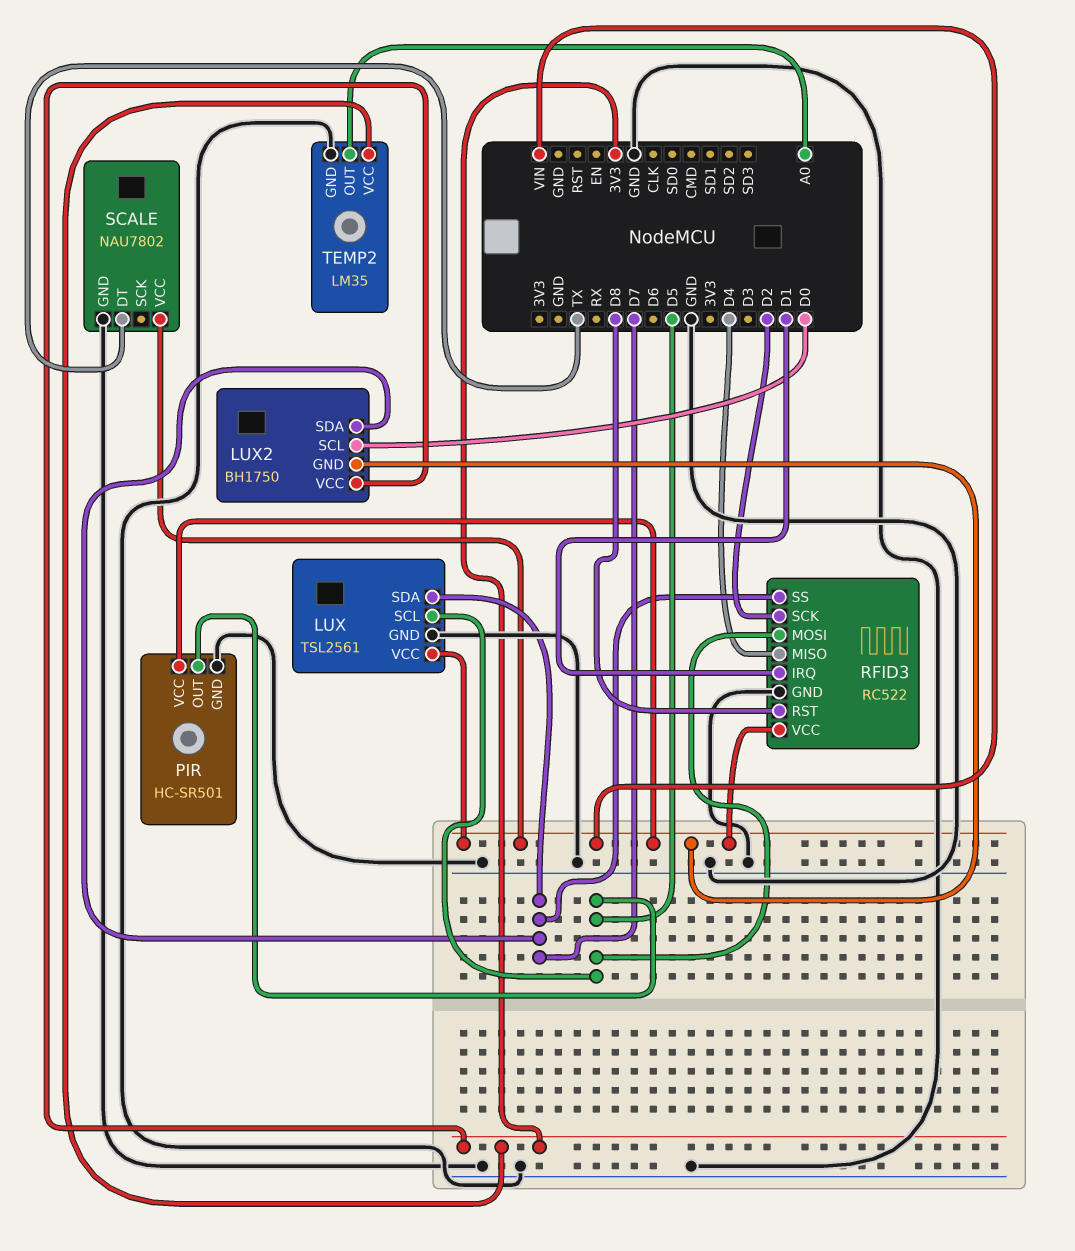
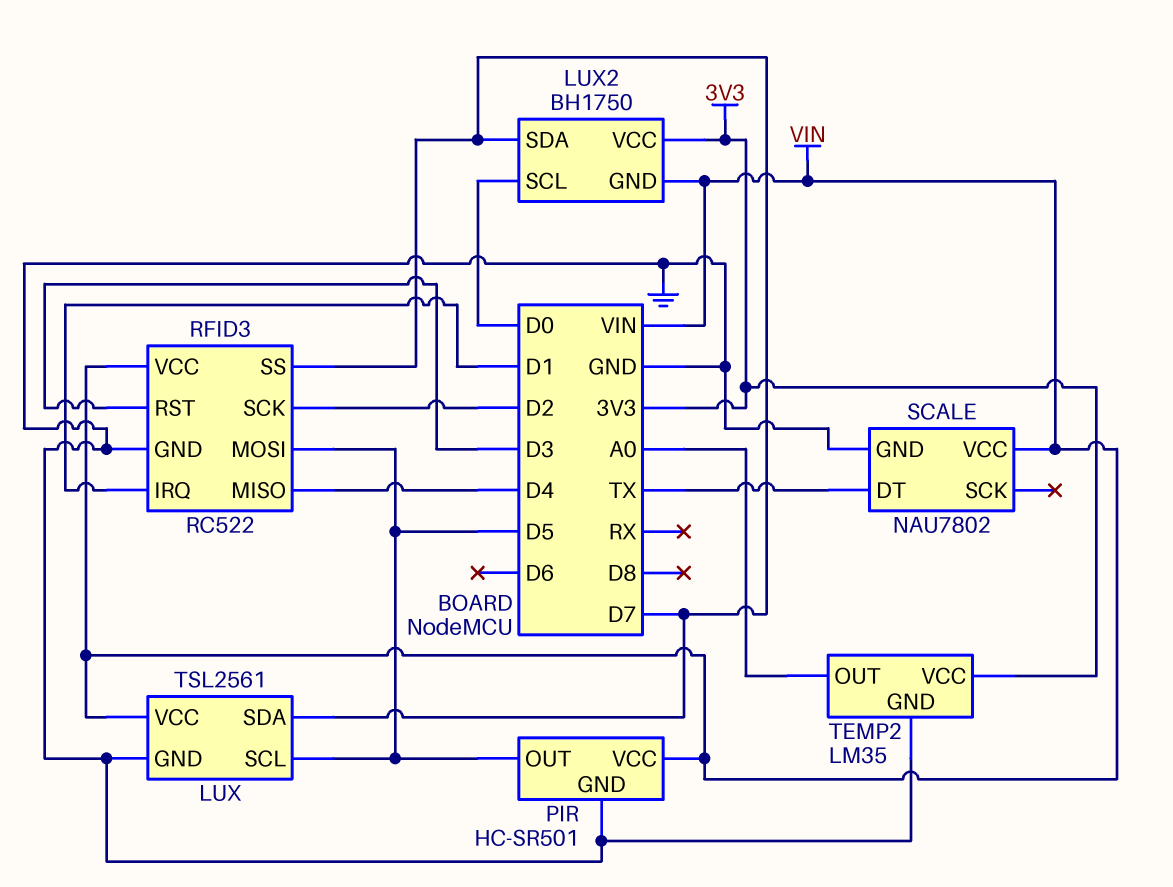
RFID3 pin RST: D8 -> D3

